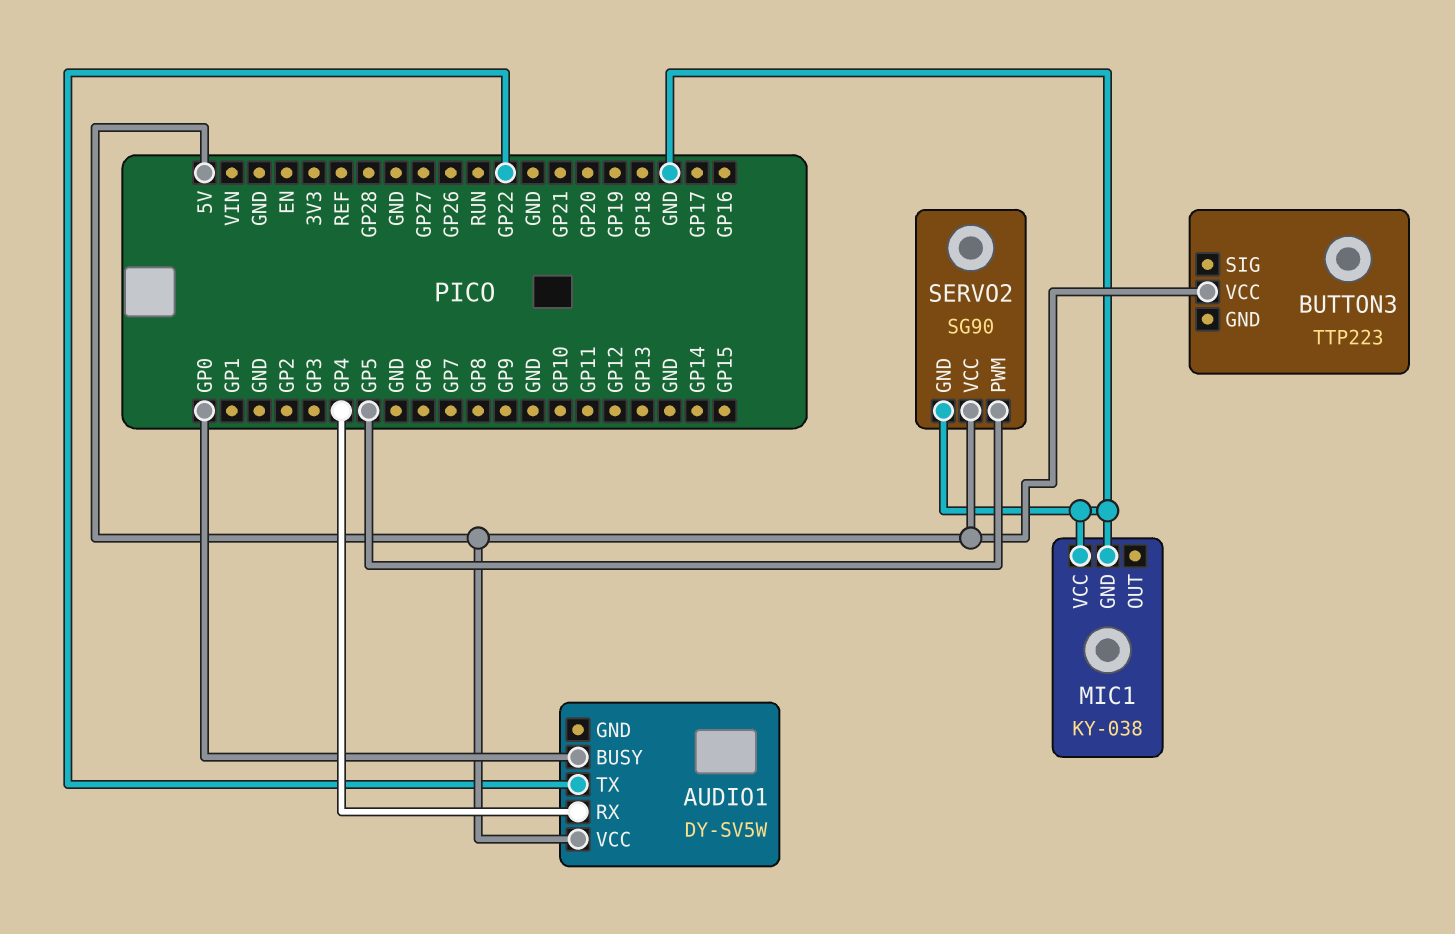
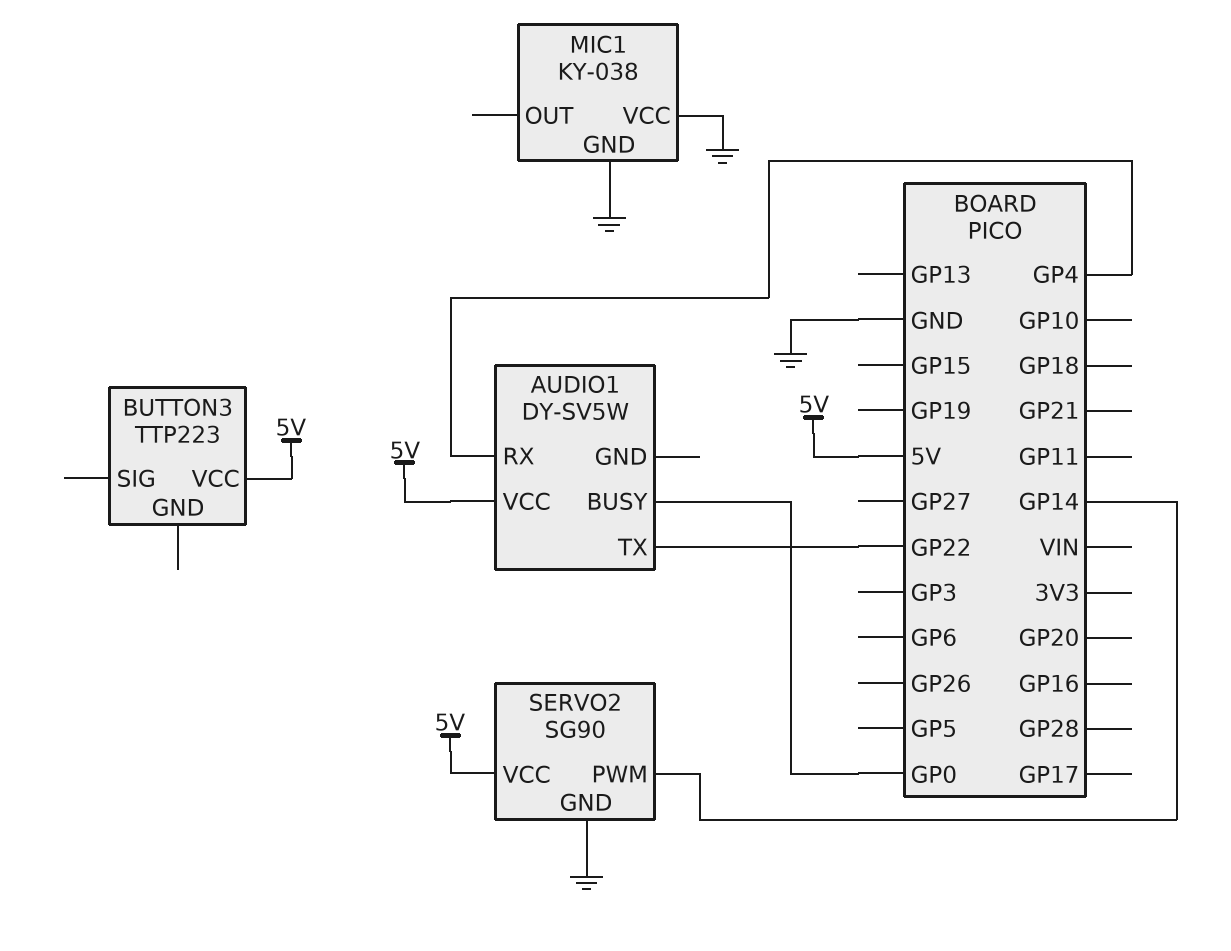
SERVO2 pin PWM: GP5 -> GP14

